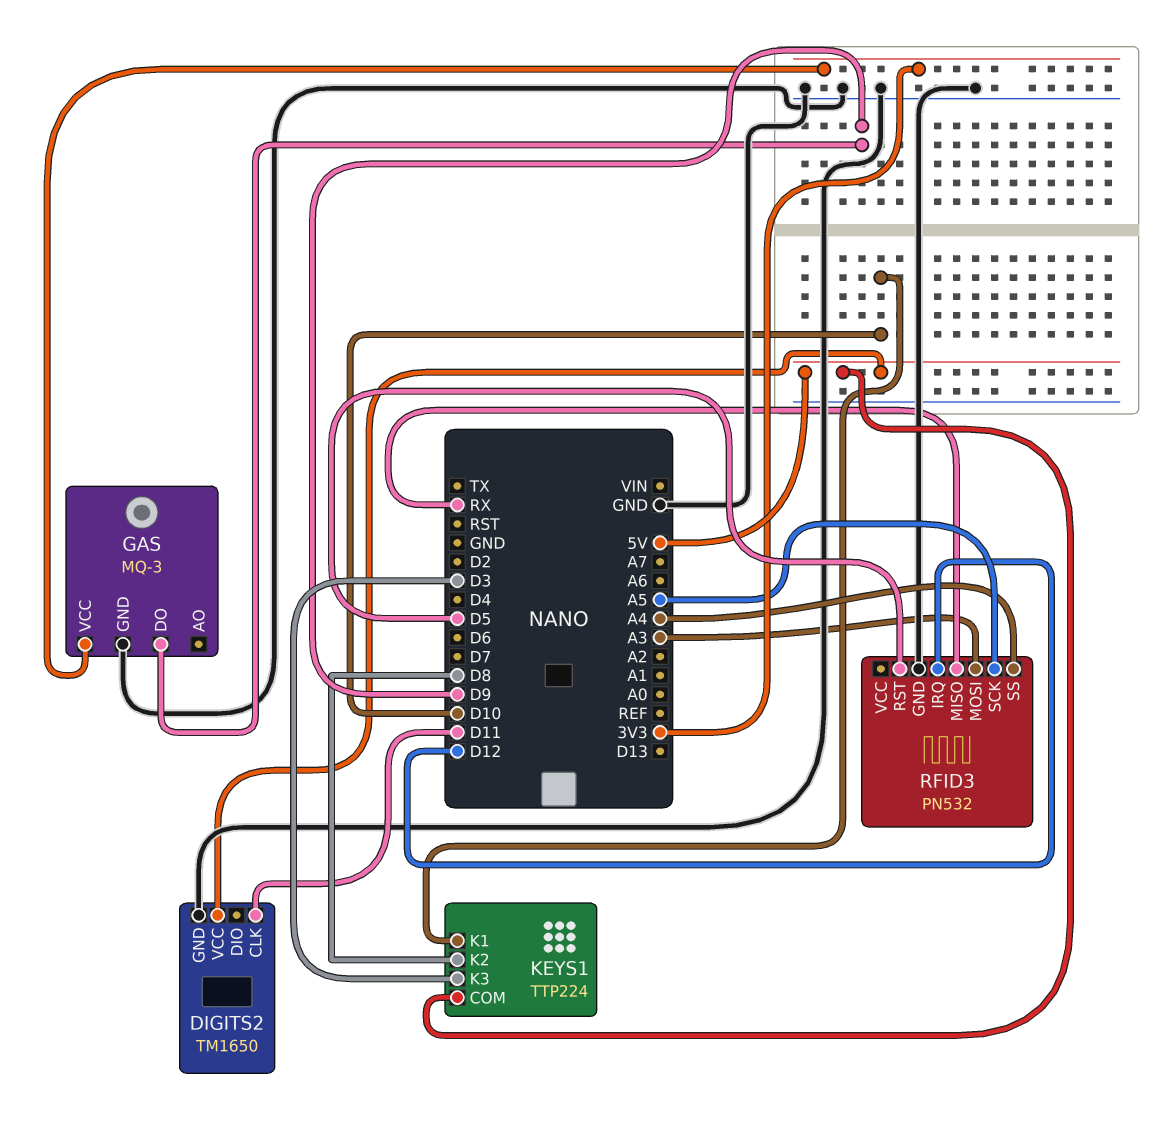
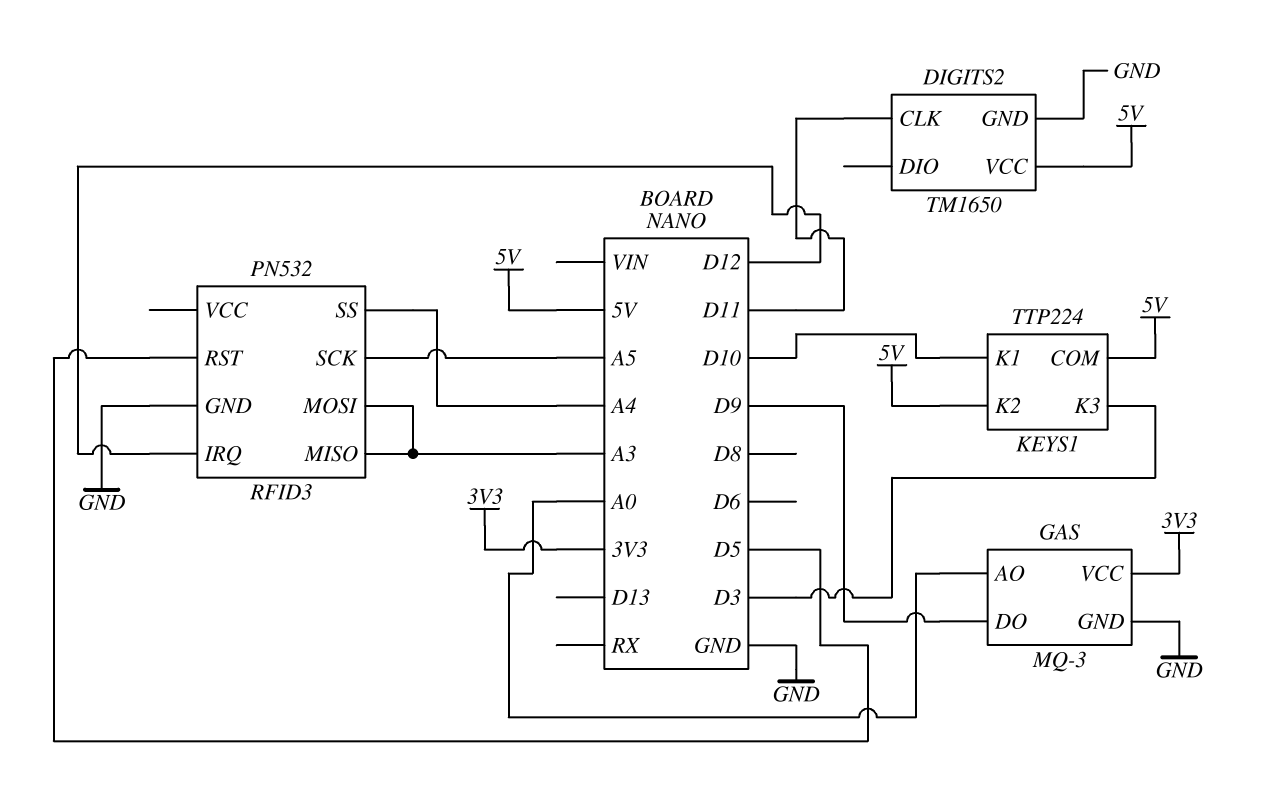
GAS pin AO: none -> A0
KEYS1 pin K2: D8 -> 5V
RFID3 pin MISO: RX -> A3

